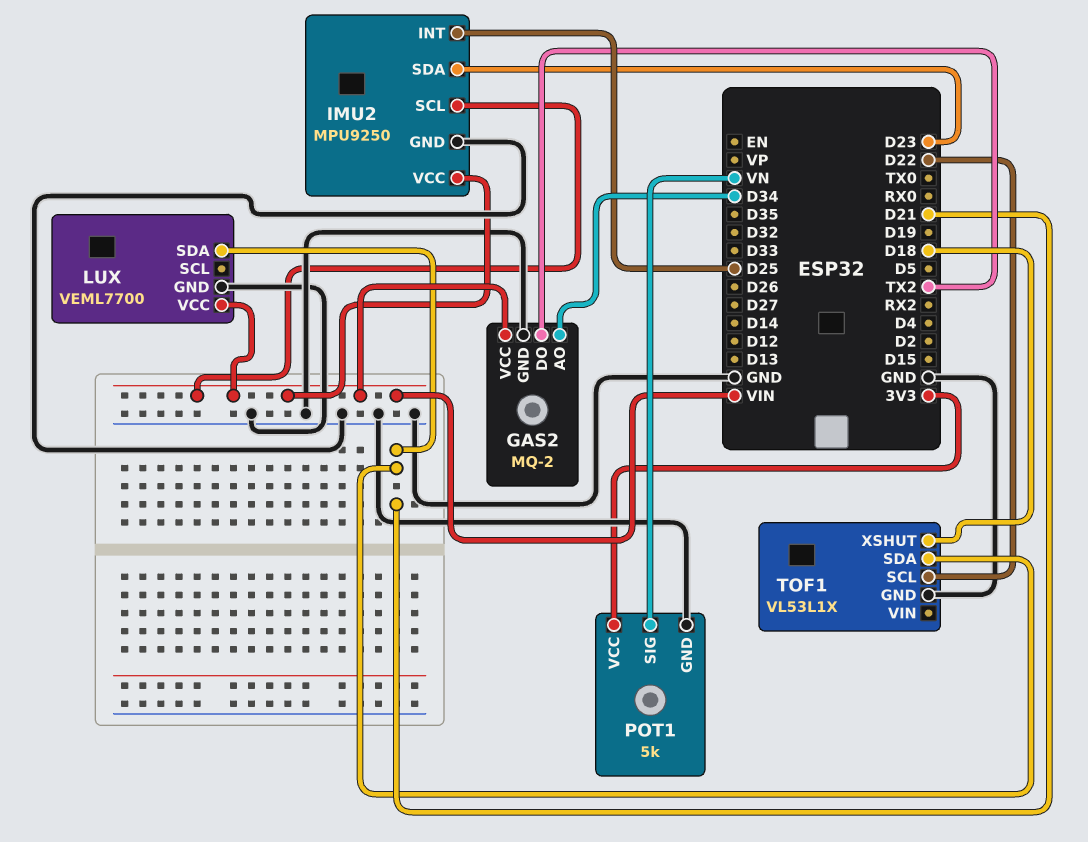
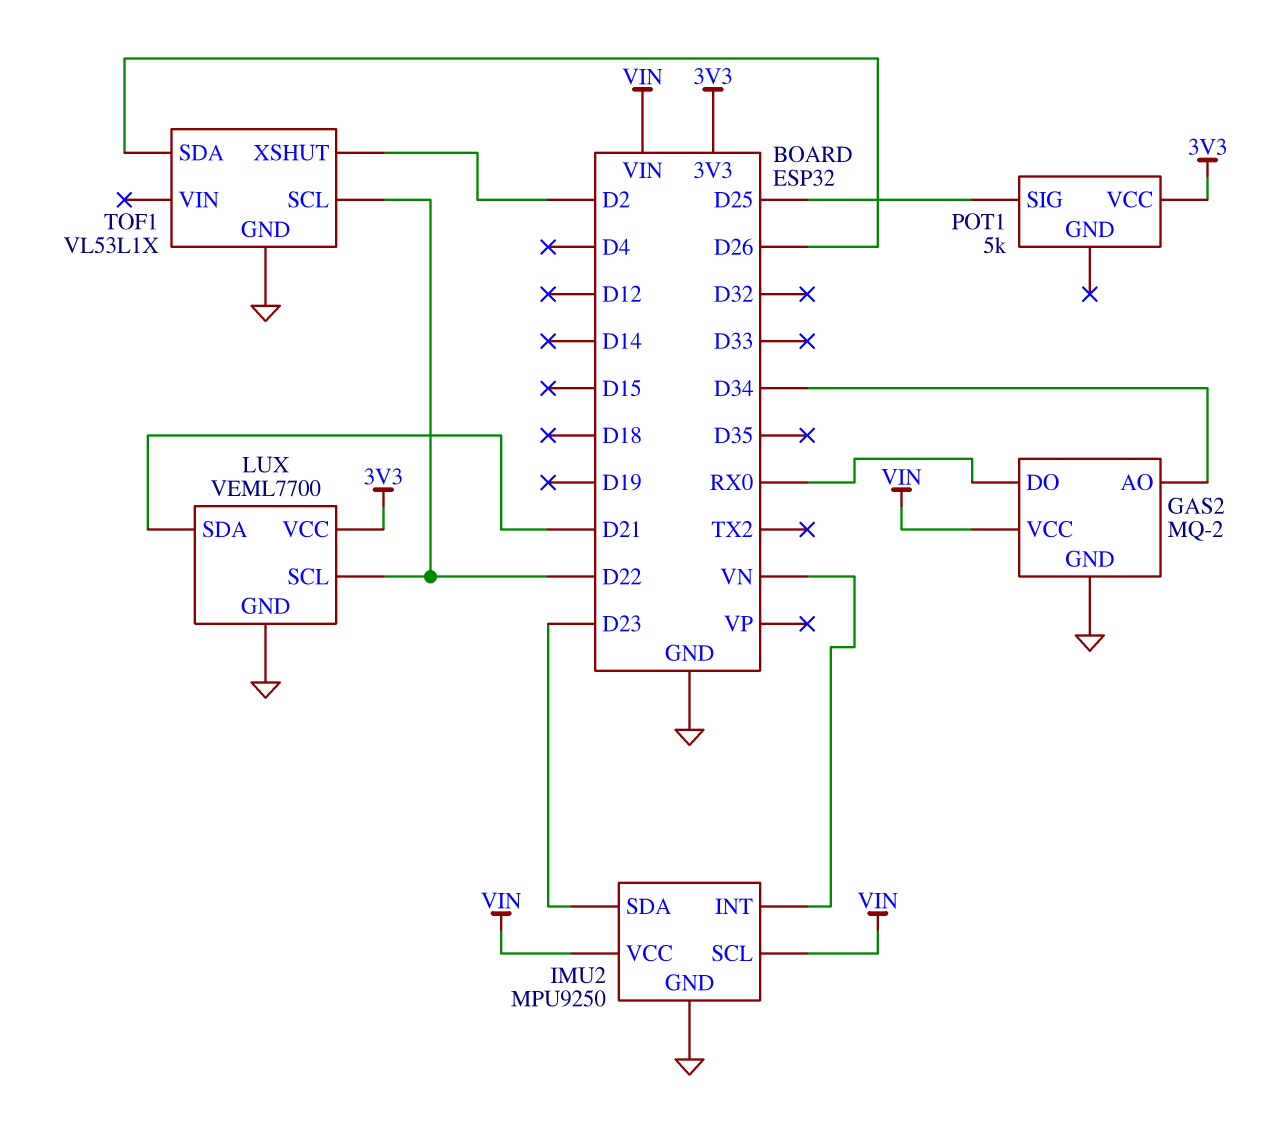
GAS2 pin DO: TX2 -> RX0
IMU2 pin INT: D25 -> VN
LUX pin SCL: none -> D22
LUX pin VCC: VIN -> 3V3
POT1 pin GND: GND -> none
POT1 pin SIG: VN -> D25
TOF1 pin SDA: D21 -> D26
TOF1 pin XSHUT: D18 -> D2

